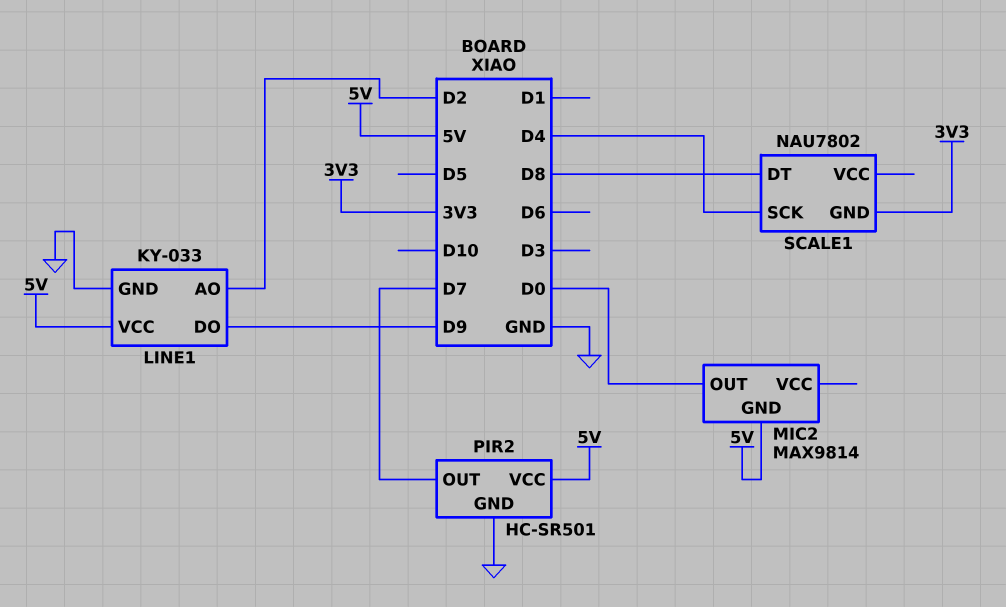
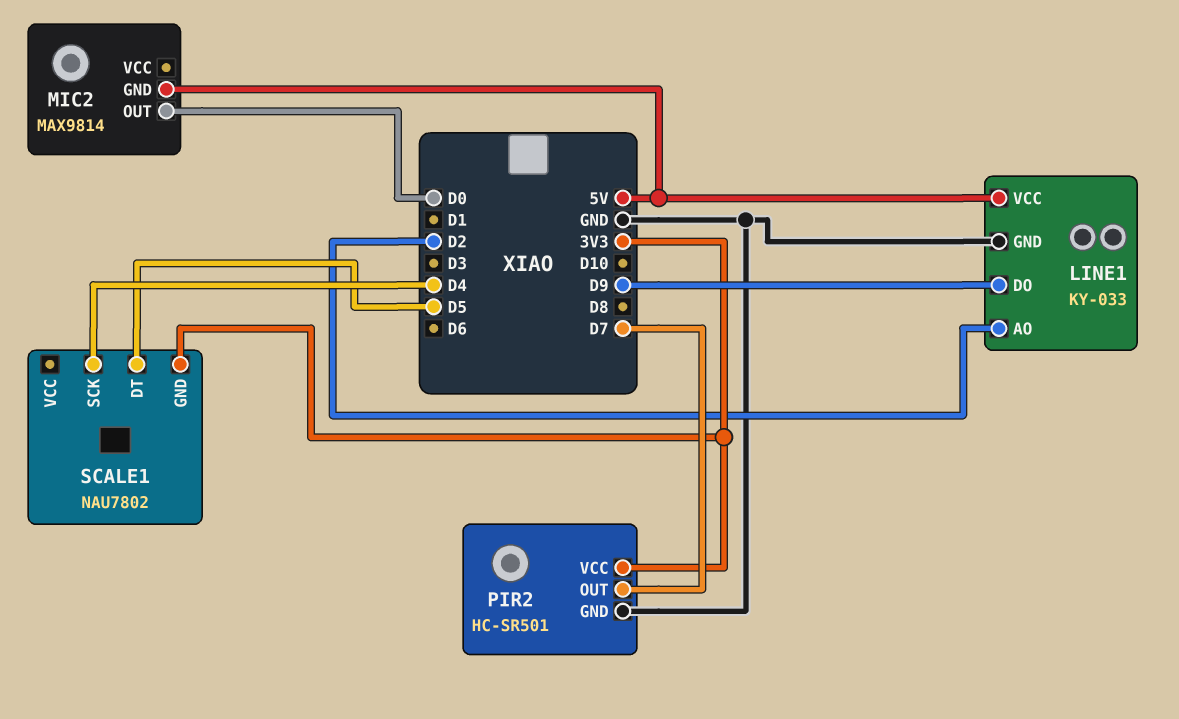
PIR2 pin VCC: 5V -> 3V3
SCALE1 pin DT: D8 -> D5

